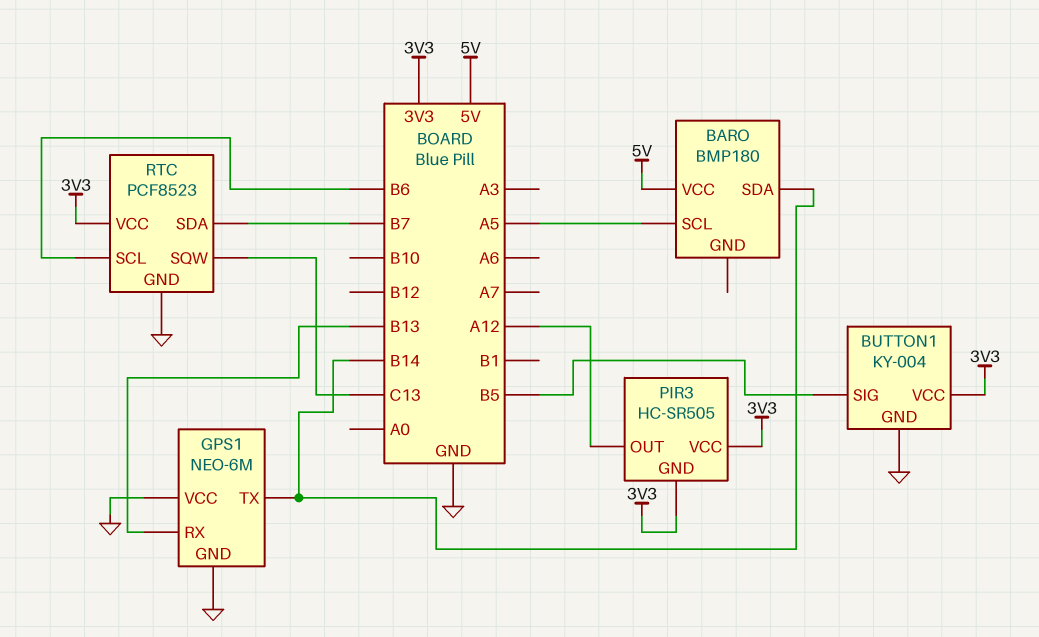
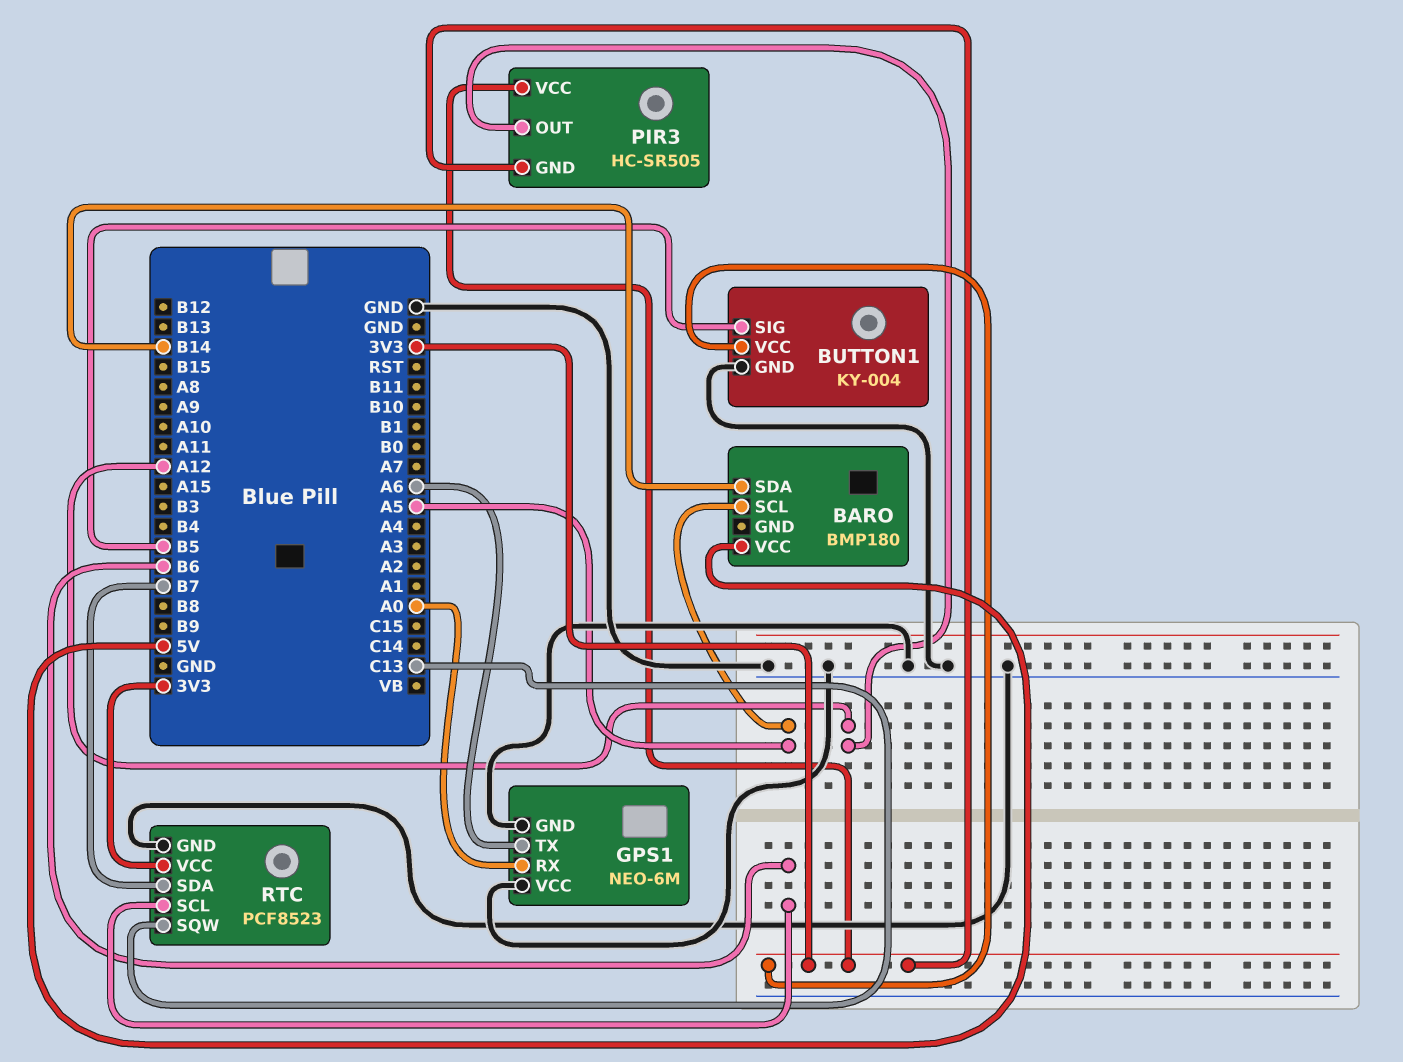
GPS1 pin RX: B13 -> A0
GPS1 pin TX: B14 -> A6

